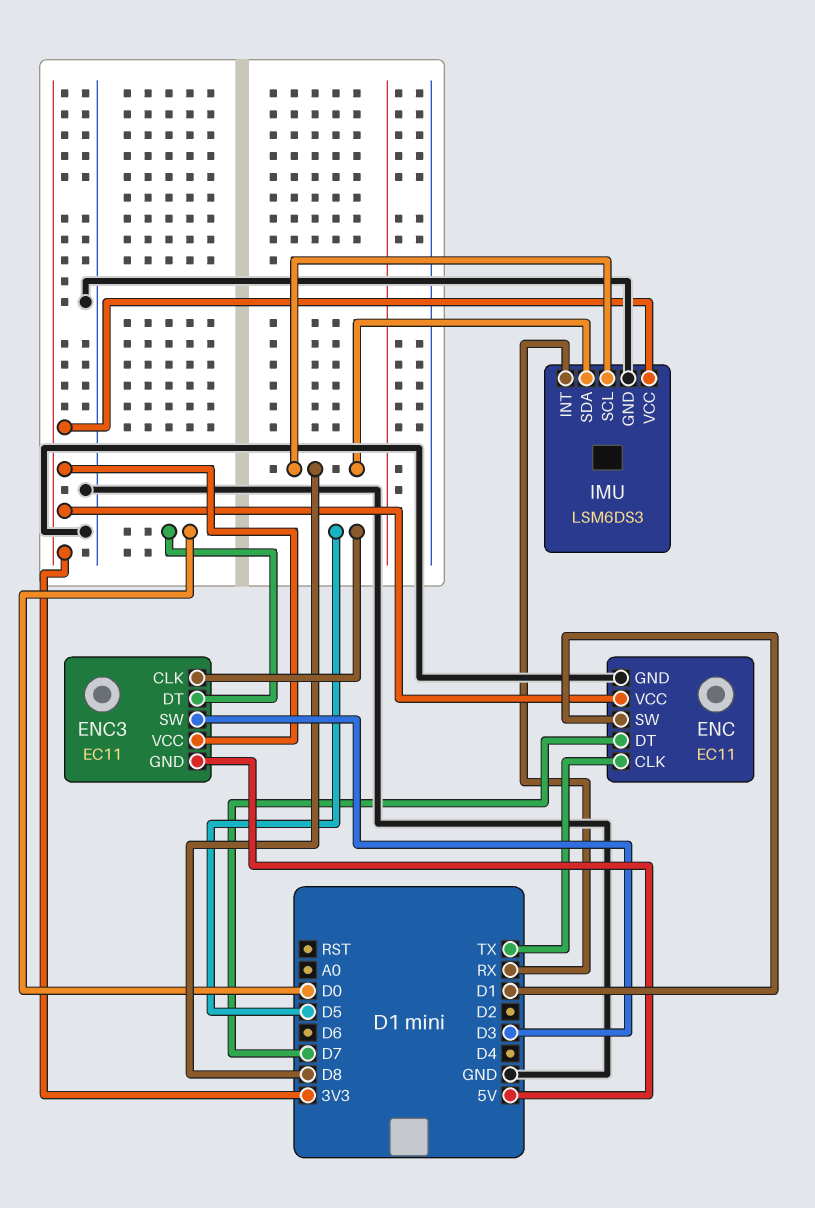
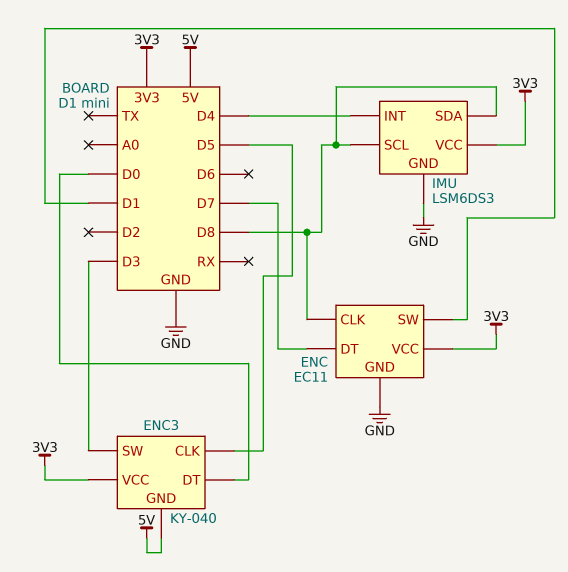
ENC pin CLK: TX -> D8
ENC3: EC11 -> KY-040
IMU pin INT: RX -> D4

